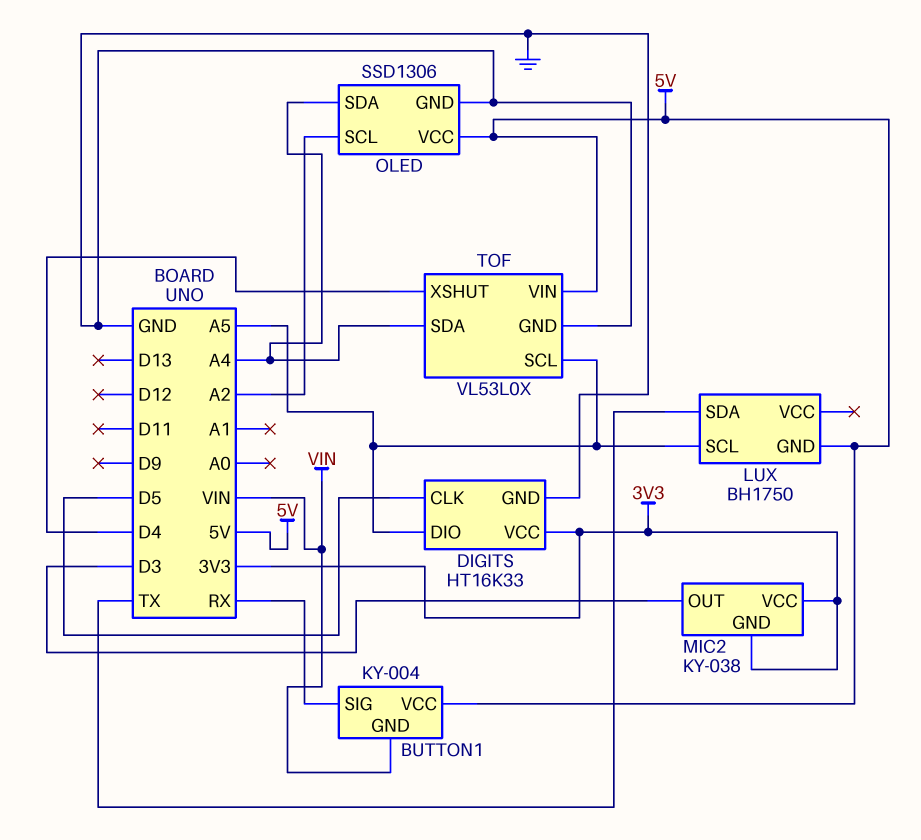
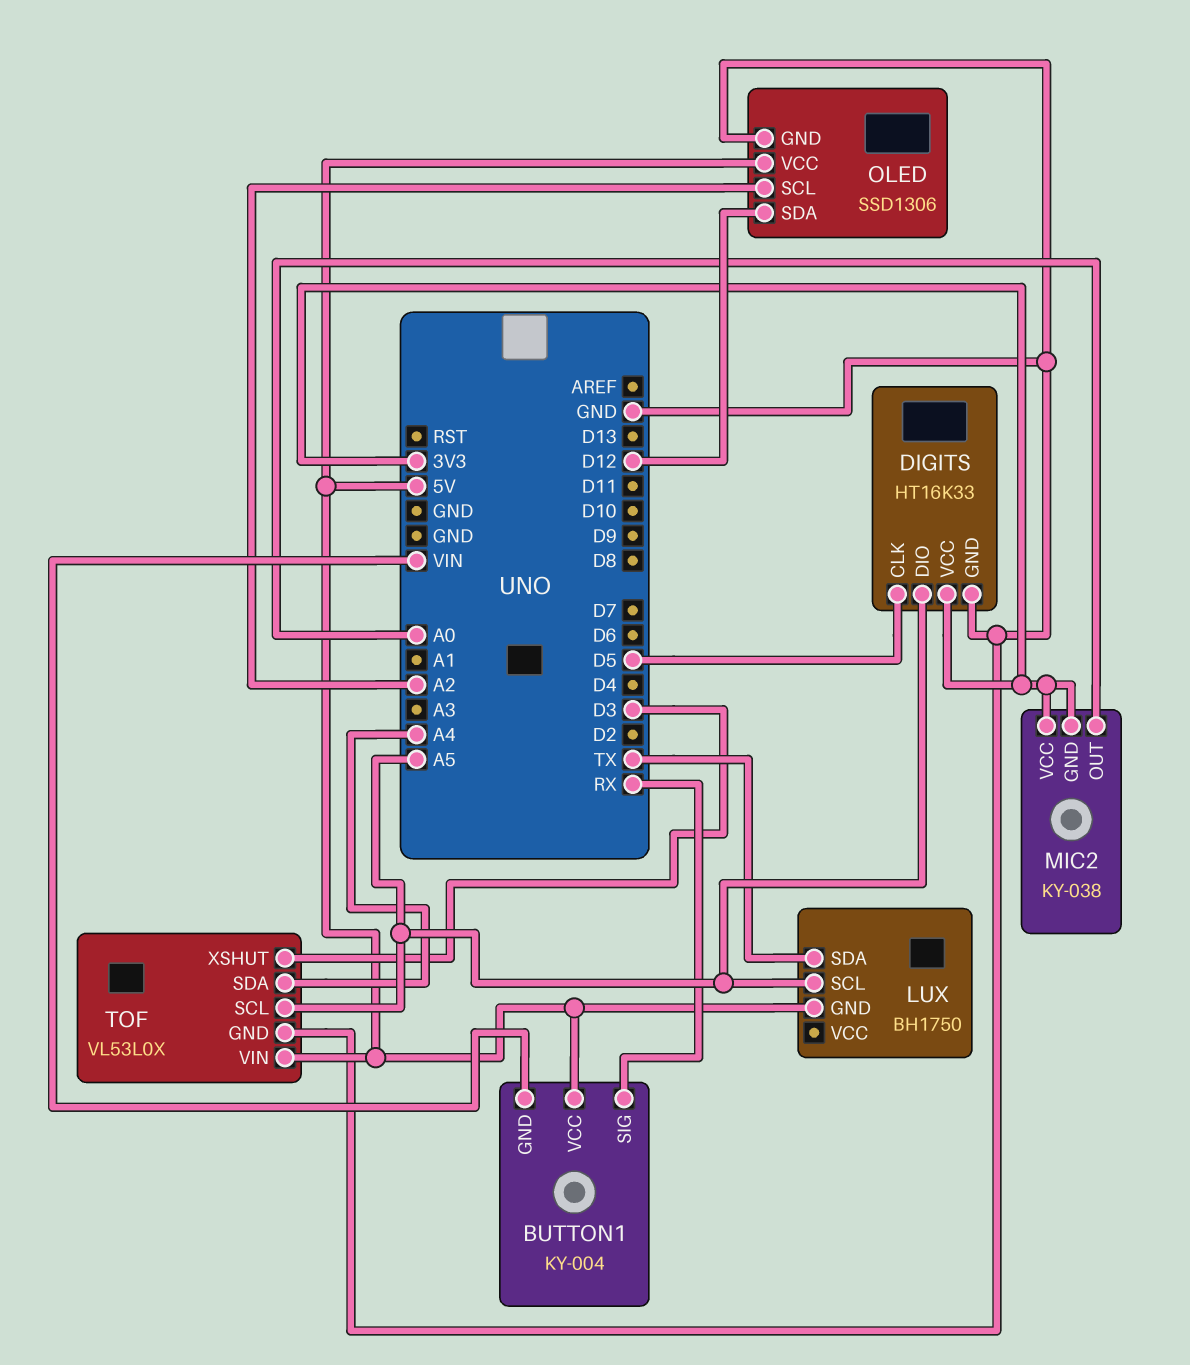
MIC2 pin OUT: D3 -> A0
OLED pin SDA: A4 -> D12
TOF pin XSHUT: D4 -> D3

